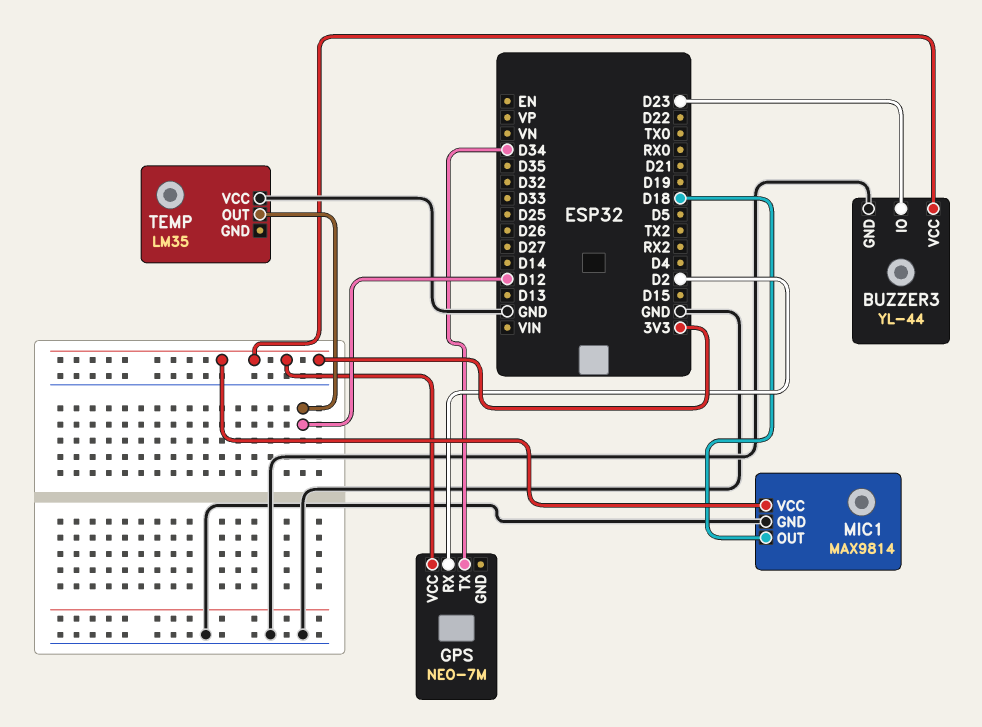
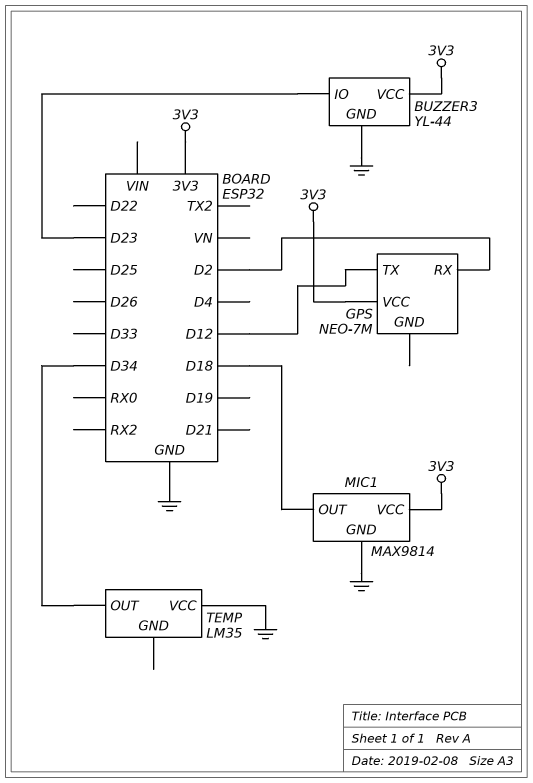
GPS pin TX: D34 -> D12
TEMP pin OUT: D12 -> D34

